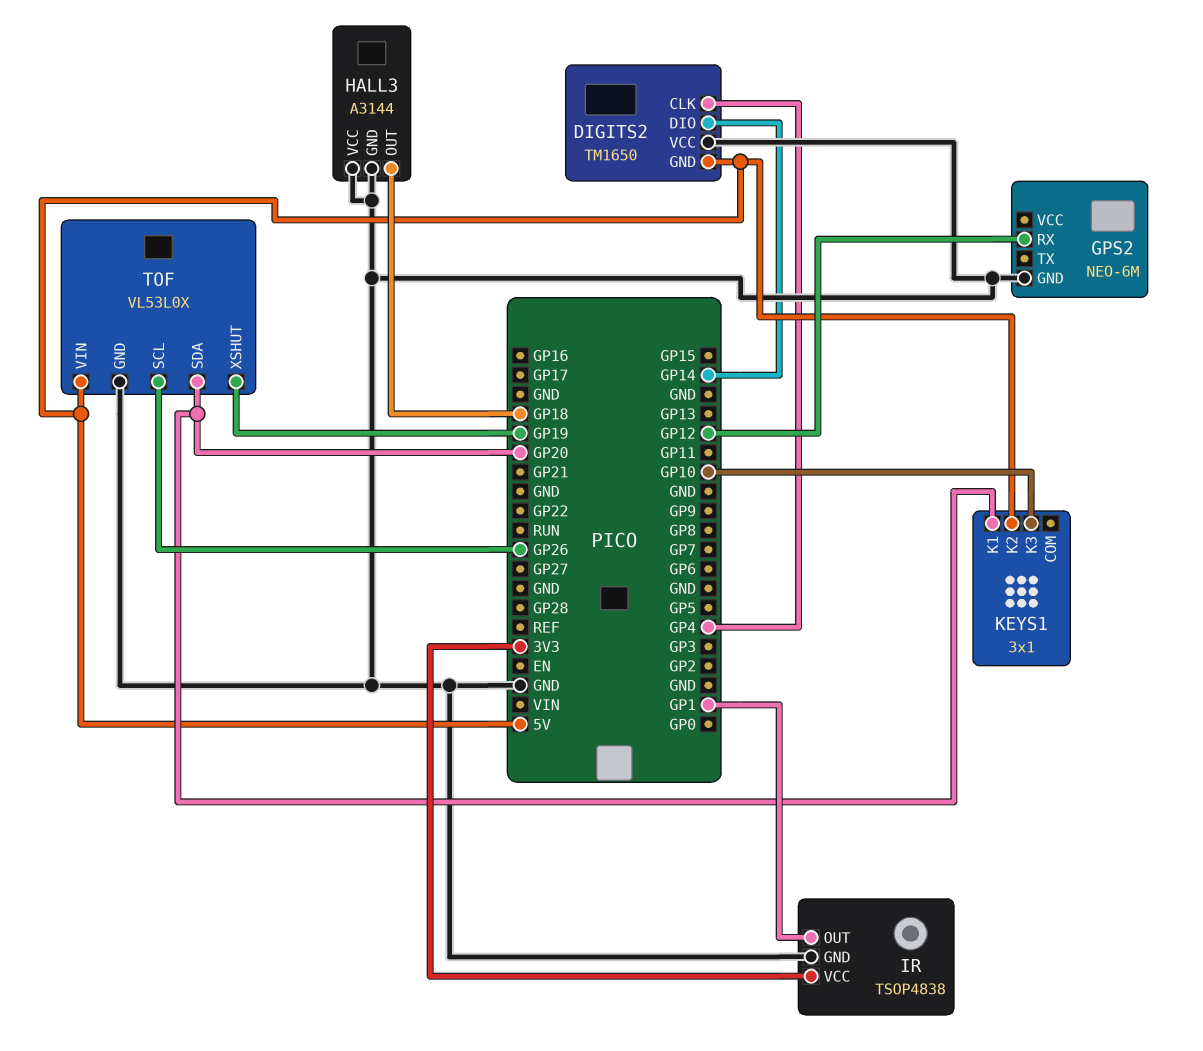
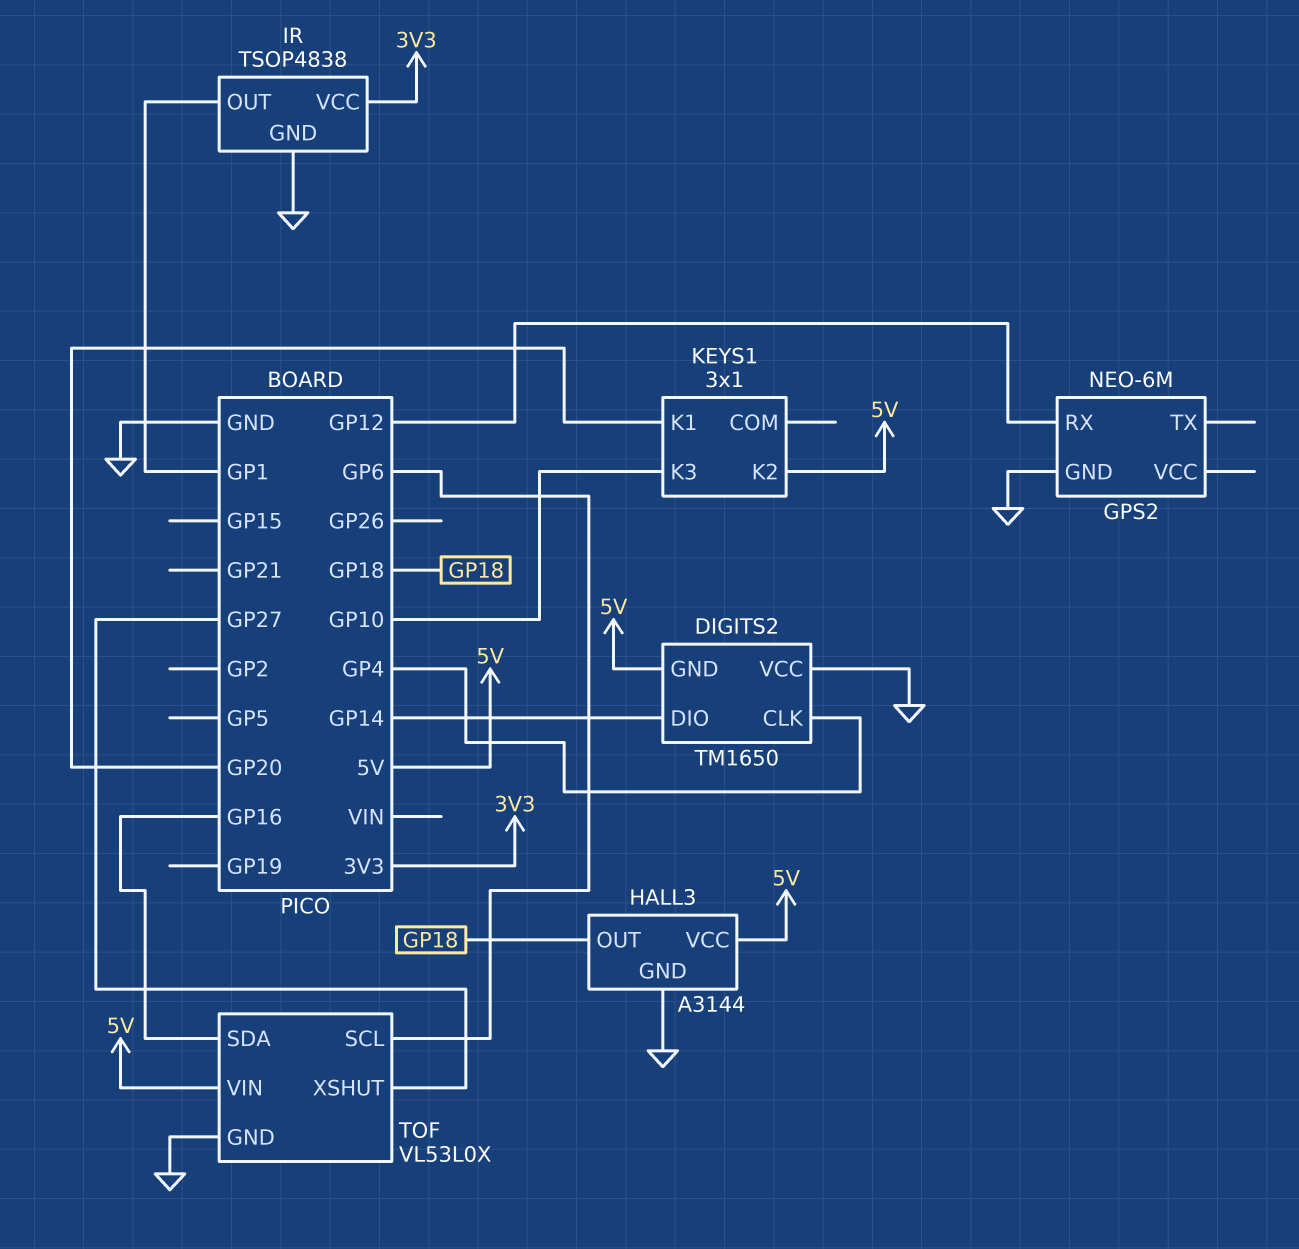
HALL3 pin VCC: GND -> 5V
TOF pin SCL: GP26 -> GP6
TOF pin SDA: GP20 -> GP16
TOF pin XSHUT: GP19 -> GP27

